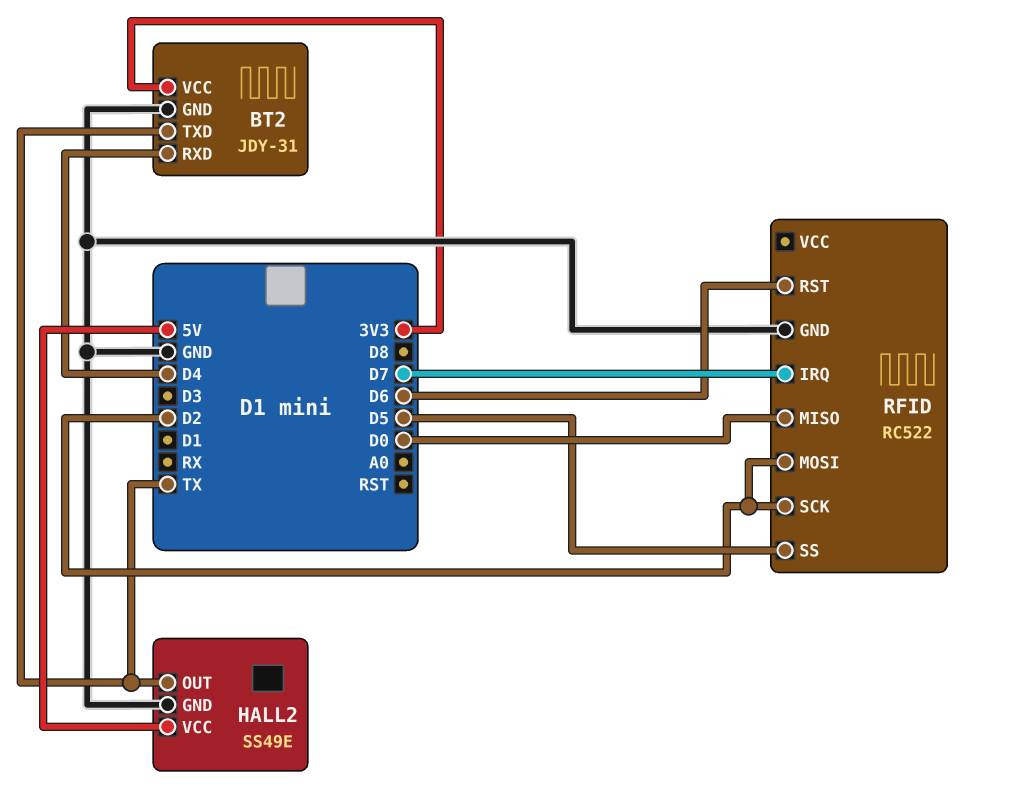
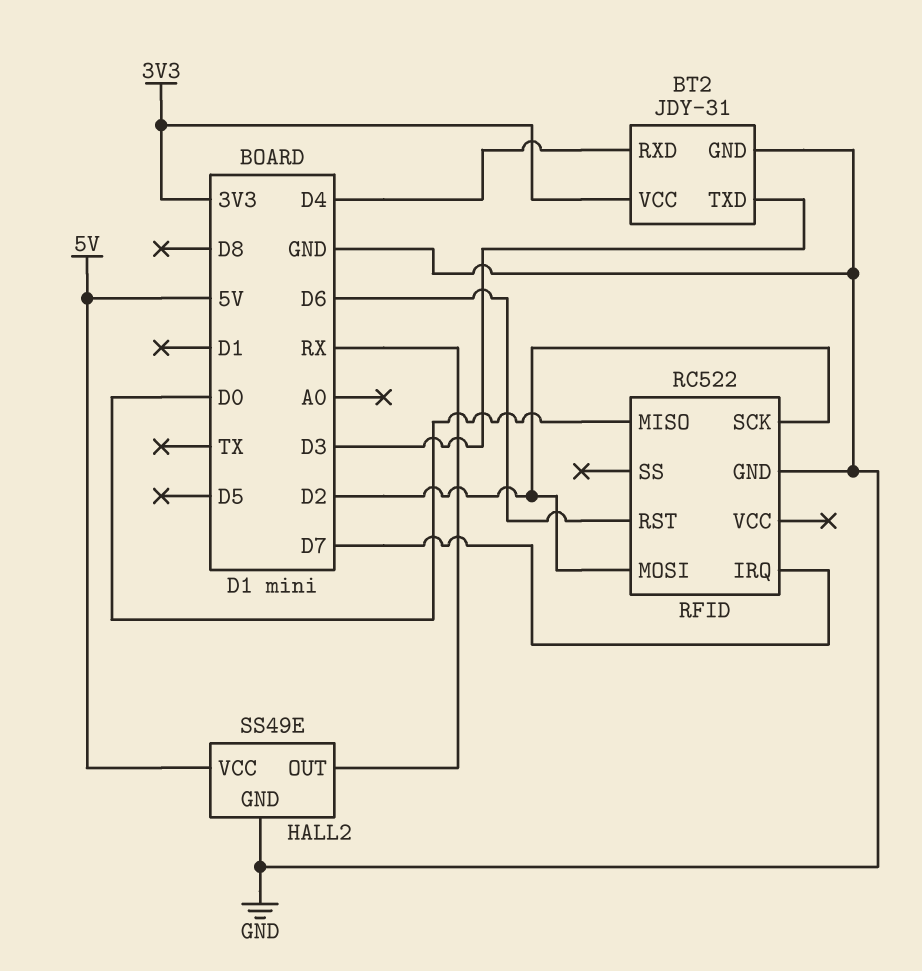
BT2 pin TXD: TX -> D3
HALL2 pin OUT: TX -> RX
RFID pin SS: D5 -> none

